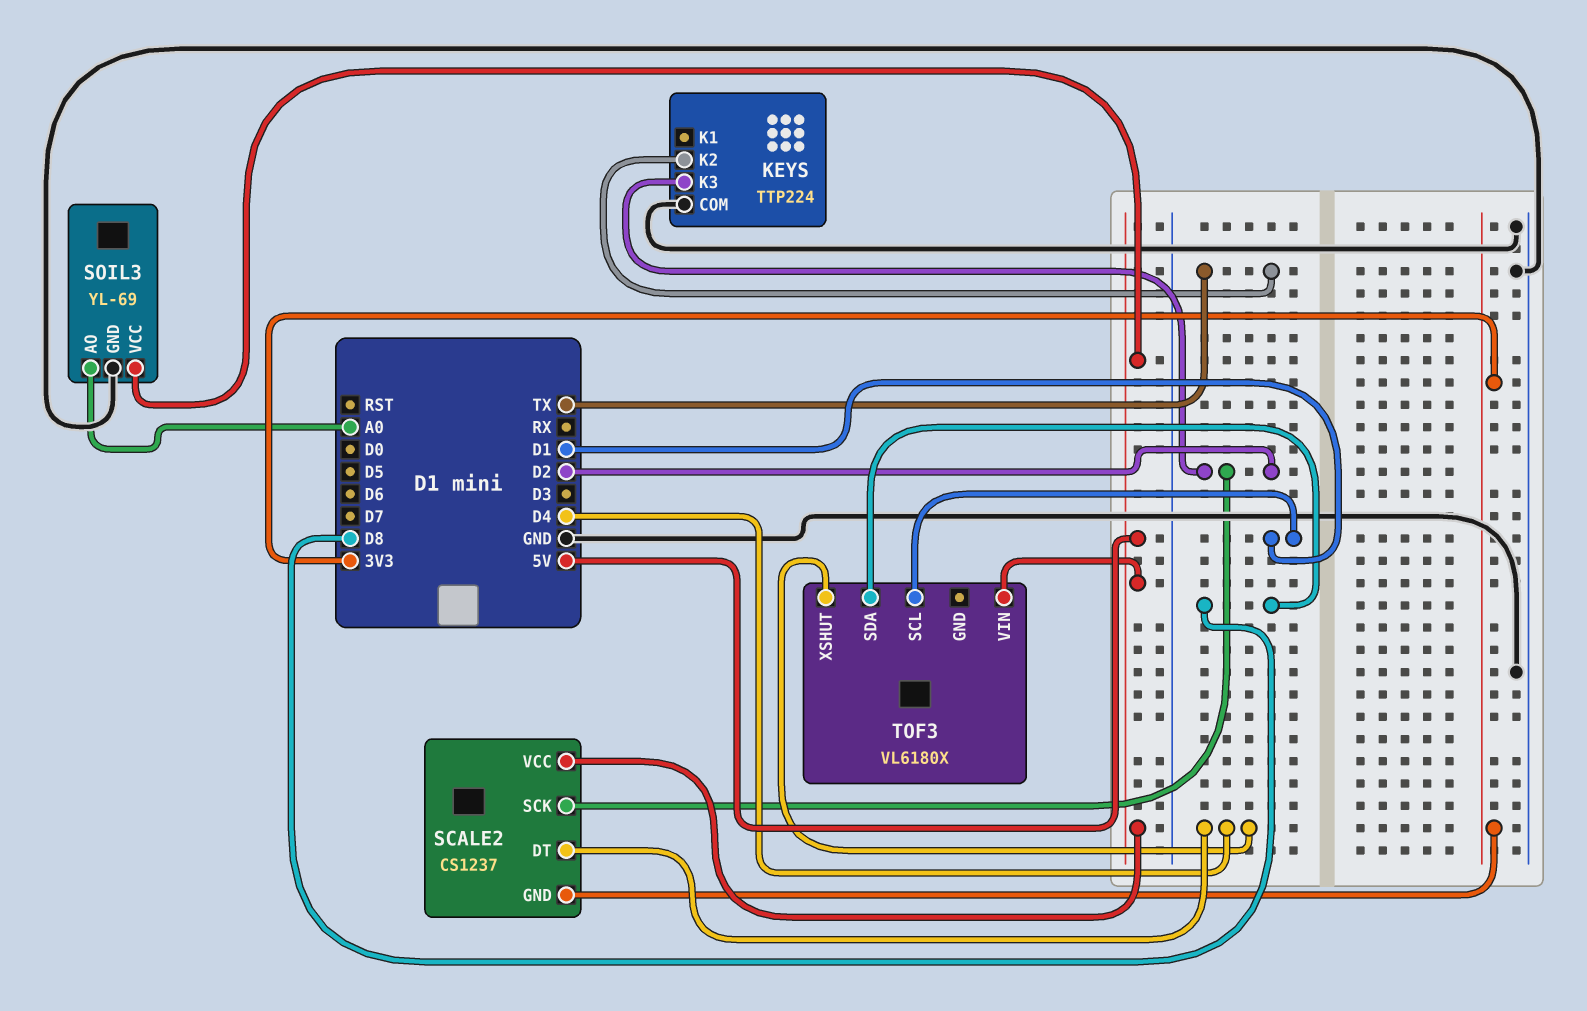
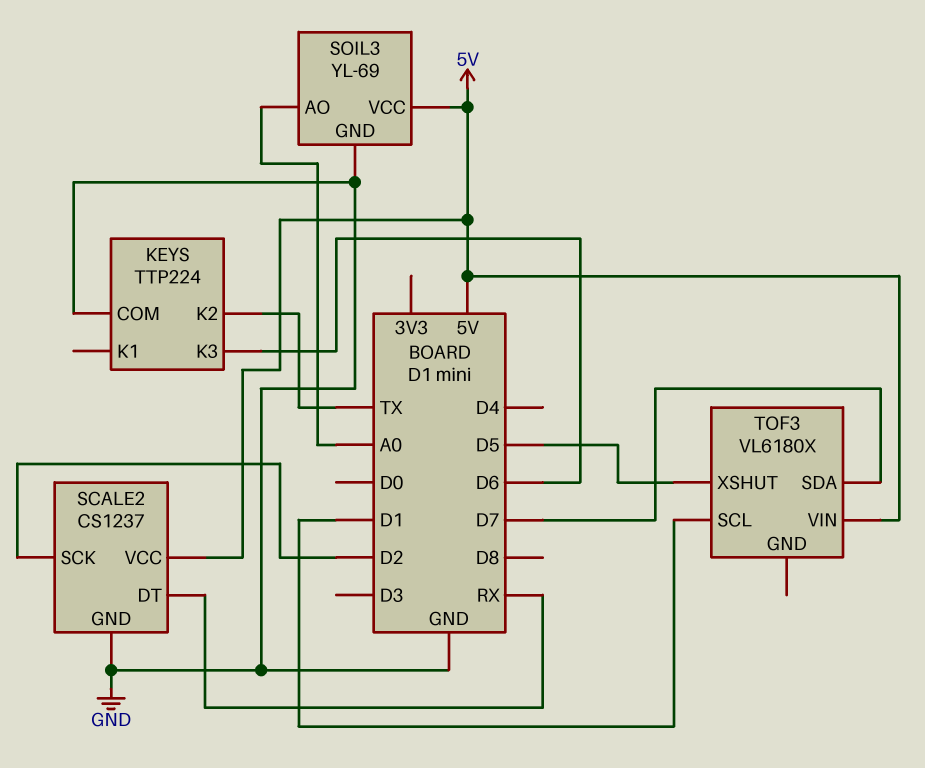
KEYS pin K3: D2 -> D6
SCALE2 pin DT: D4 -> RX
SCALE2 pin GND: 3V3 -> GND
TOF3 pin SDA: D8 -> D7
TOF3 pin XSHUT: D4 -> D5

